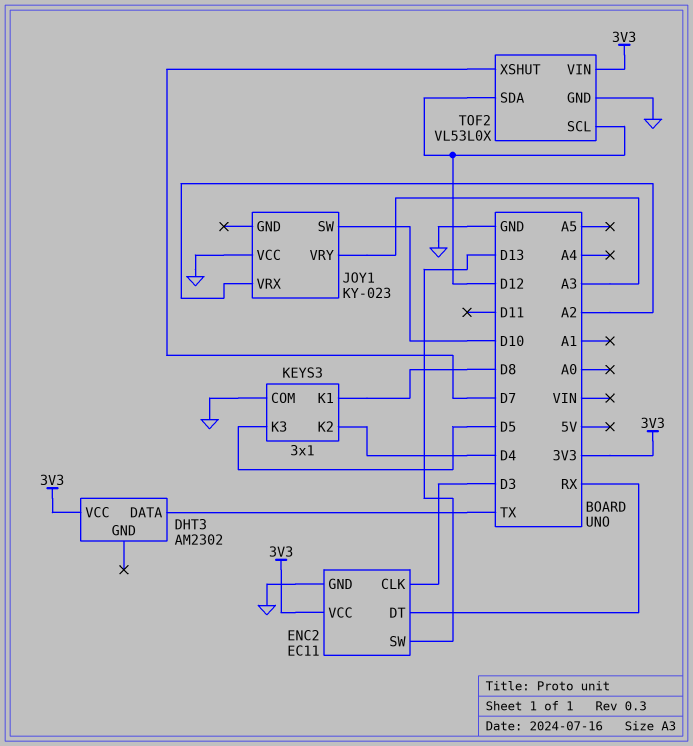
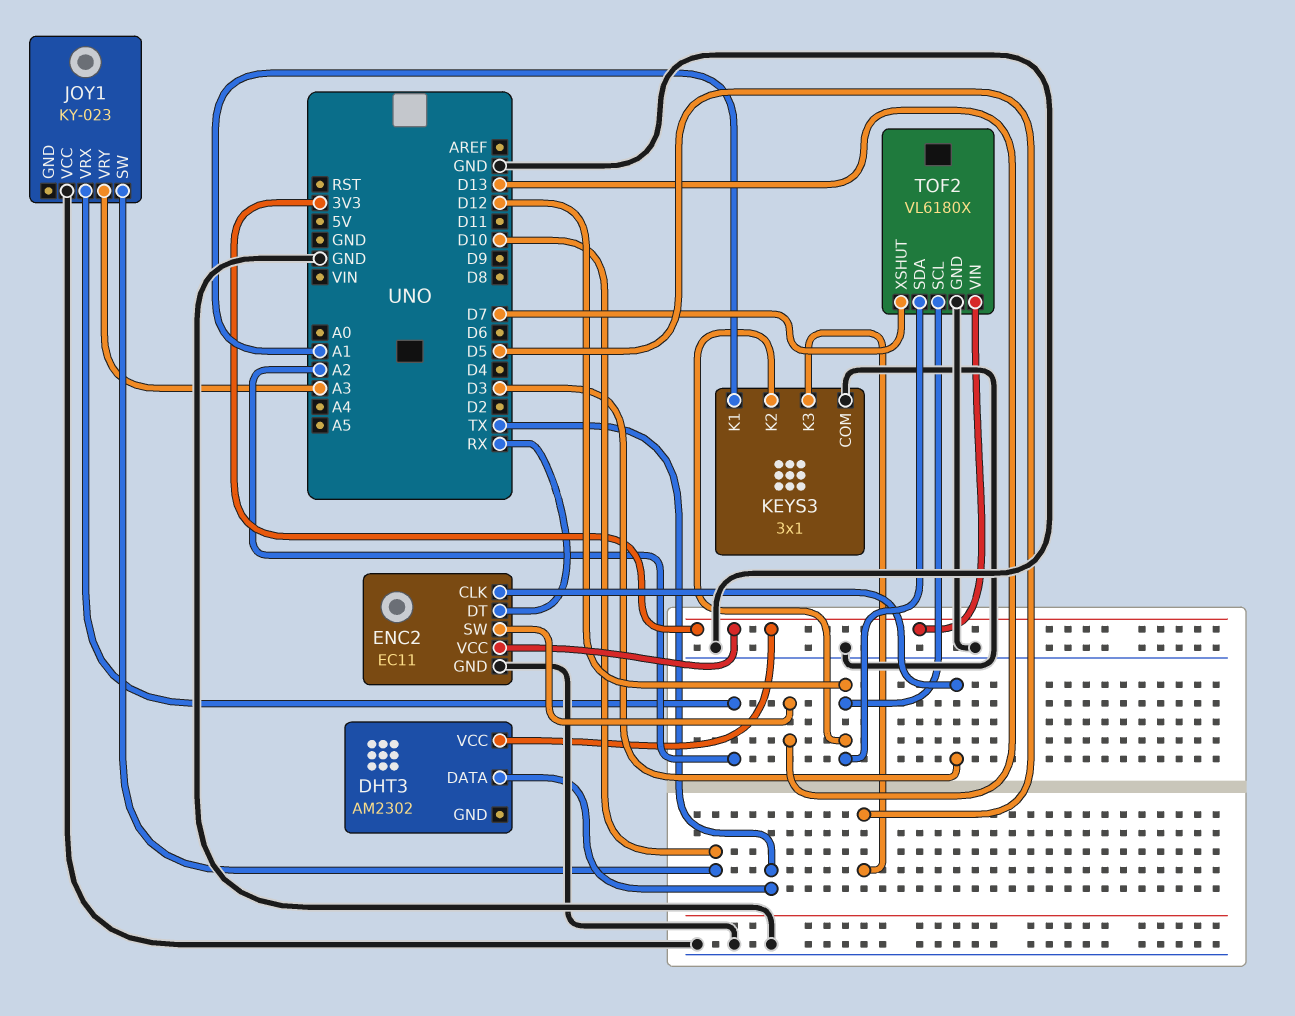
KEYS3 pin K1: D8 -> A1
KEYS3 pin K2: D4 -> D12
TOF2: VL53L0X -> VL6180X

